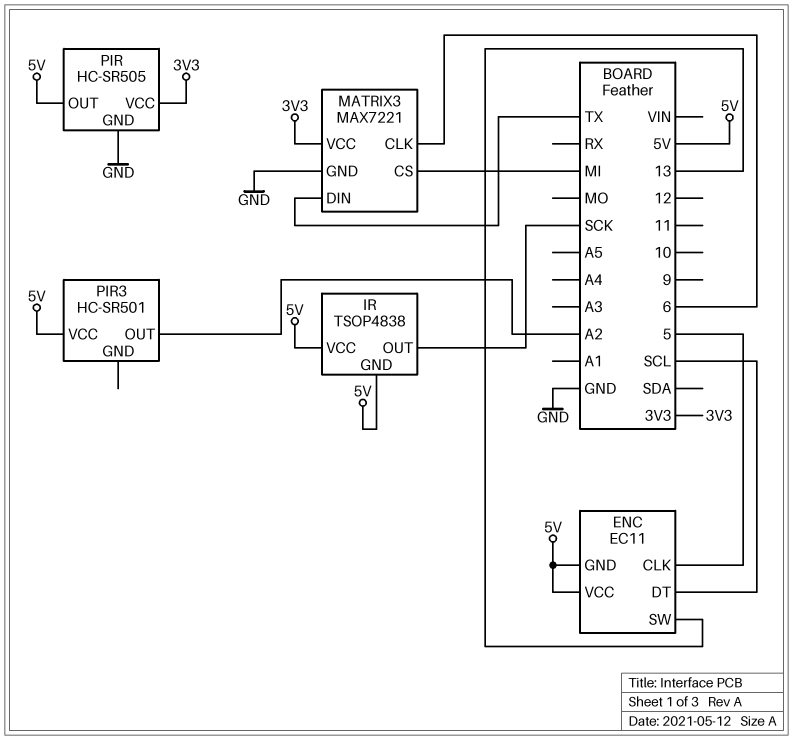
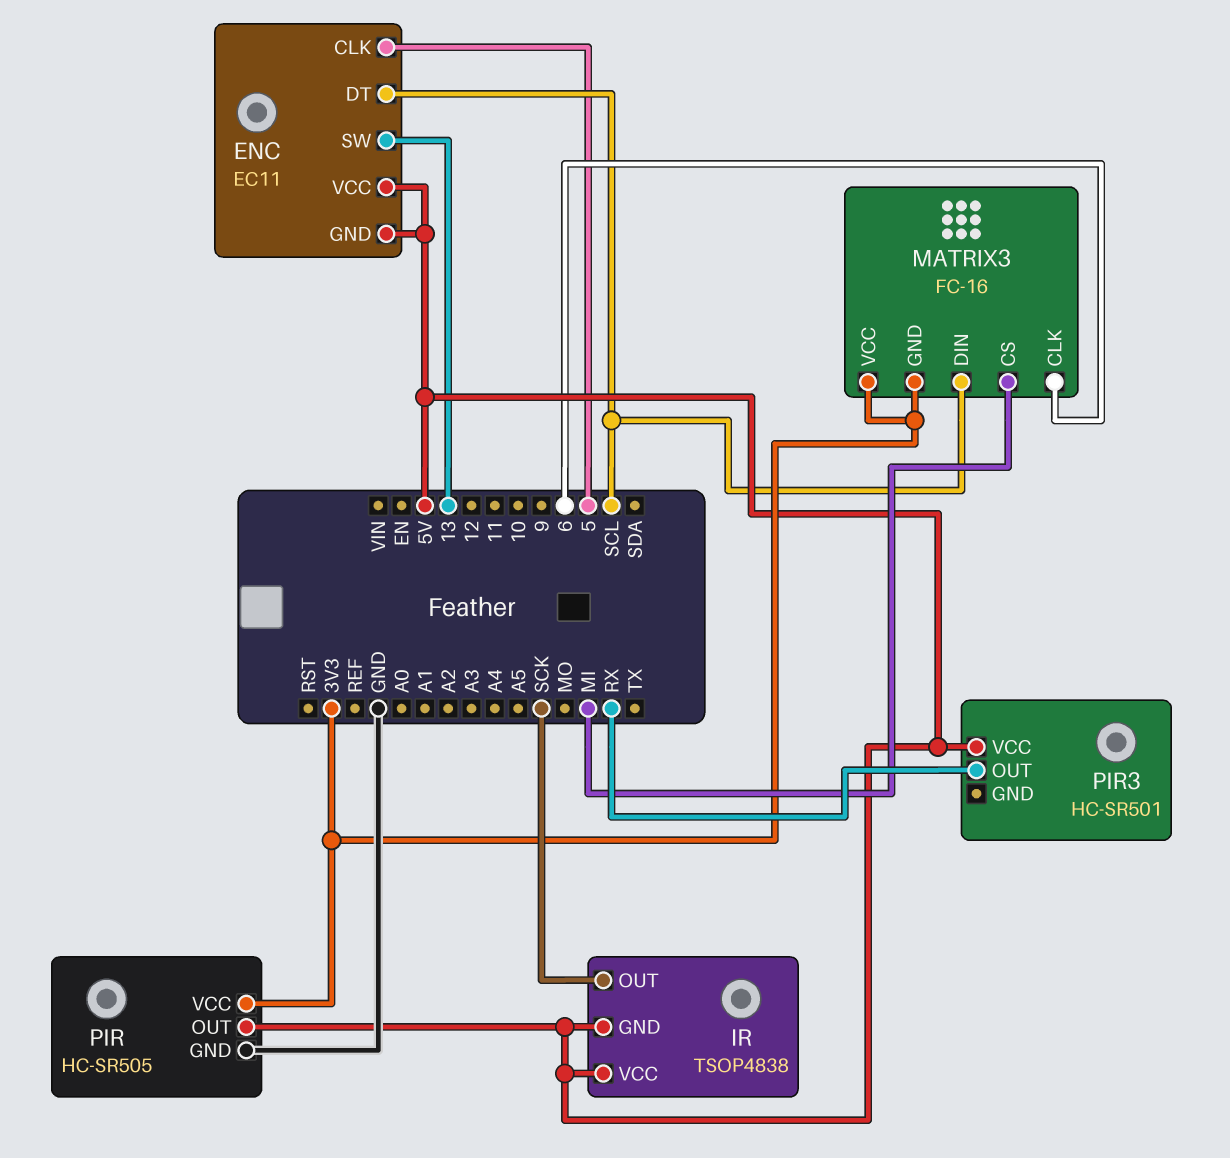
MATRIX3: MAX7221 -> FC-16
MATRIX3 pin DIN: TX -> SCL
MATRIX3 pin GND: GND -> 3V3
PIR3 pin OUT: A2 -> RX

